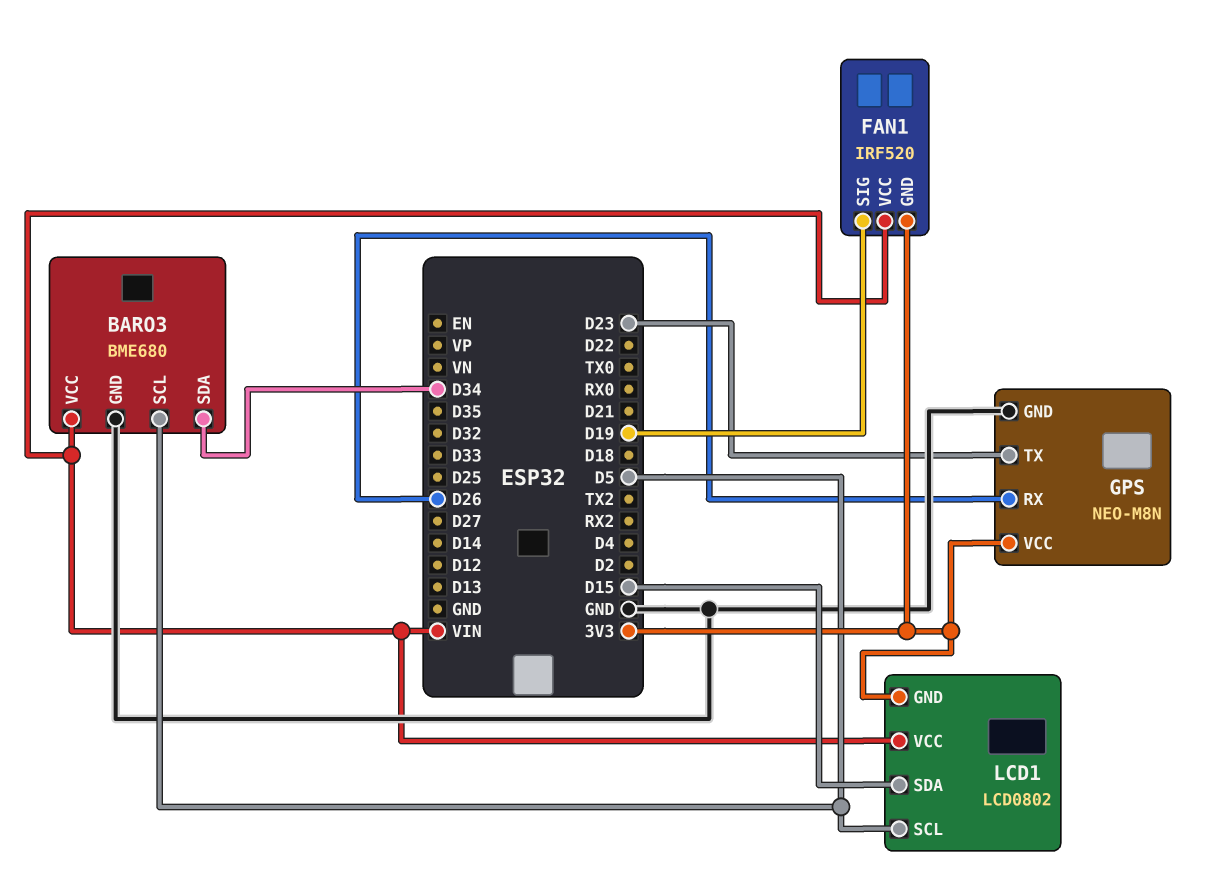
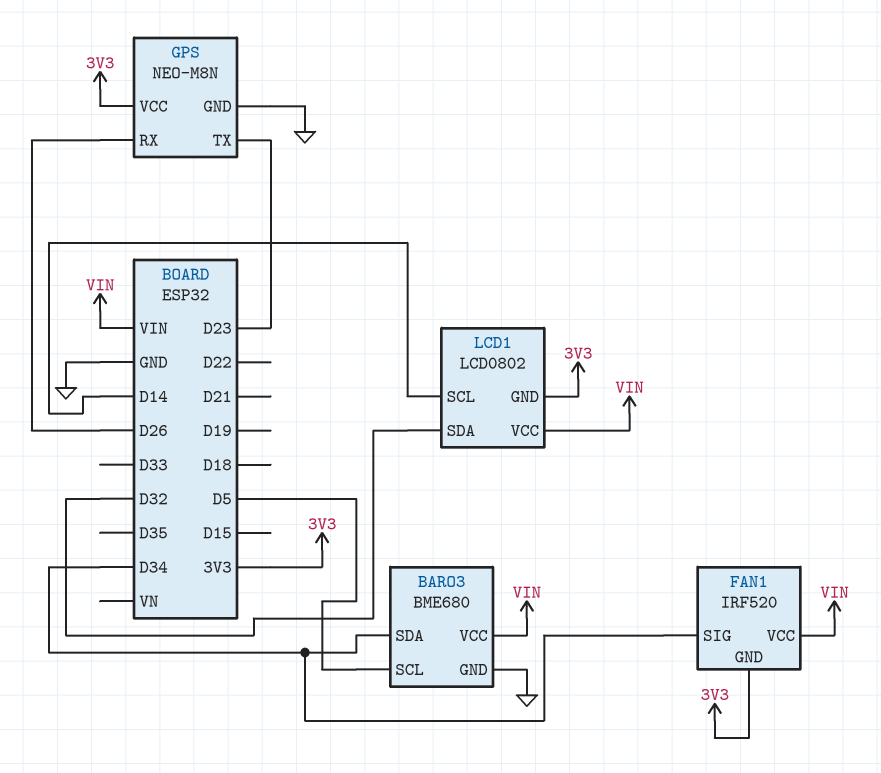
FAN1 pin SIG: D19 -> D34
LCD1 pin SCL: D5 -> D14
LCD1 pin SDA: D15 -> D32

